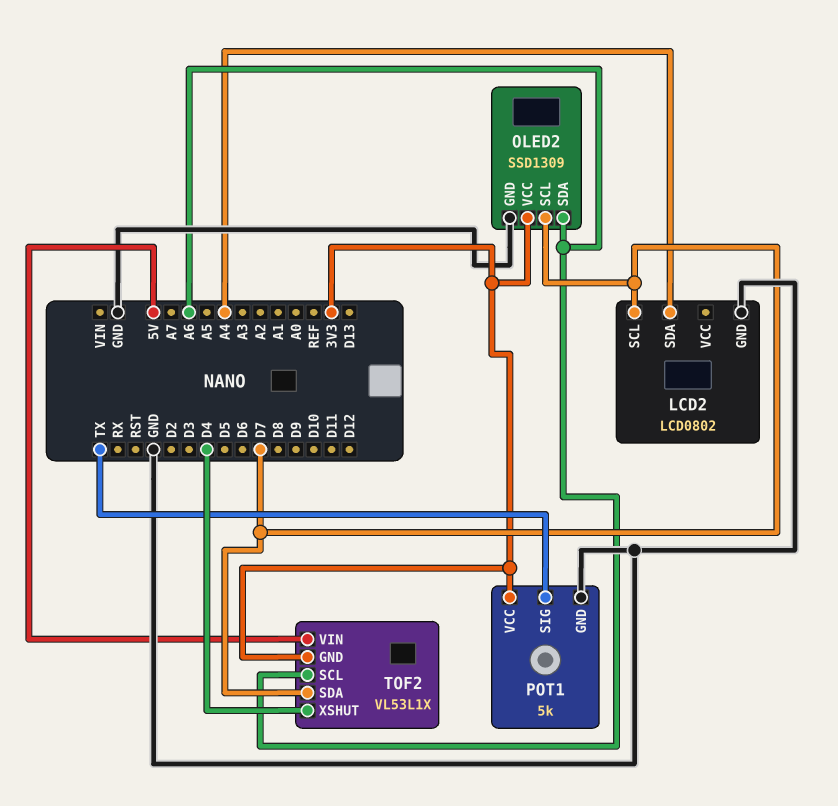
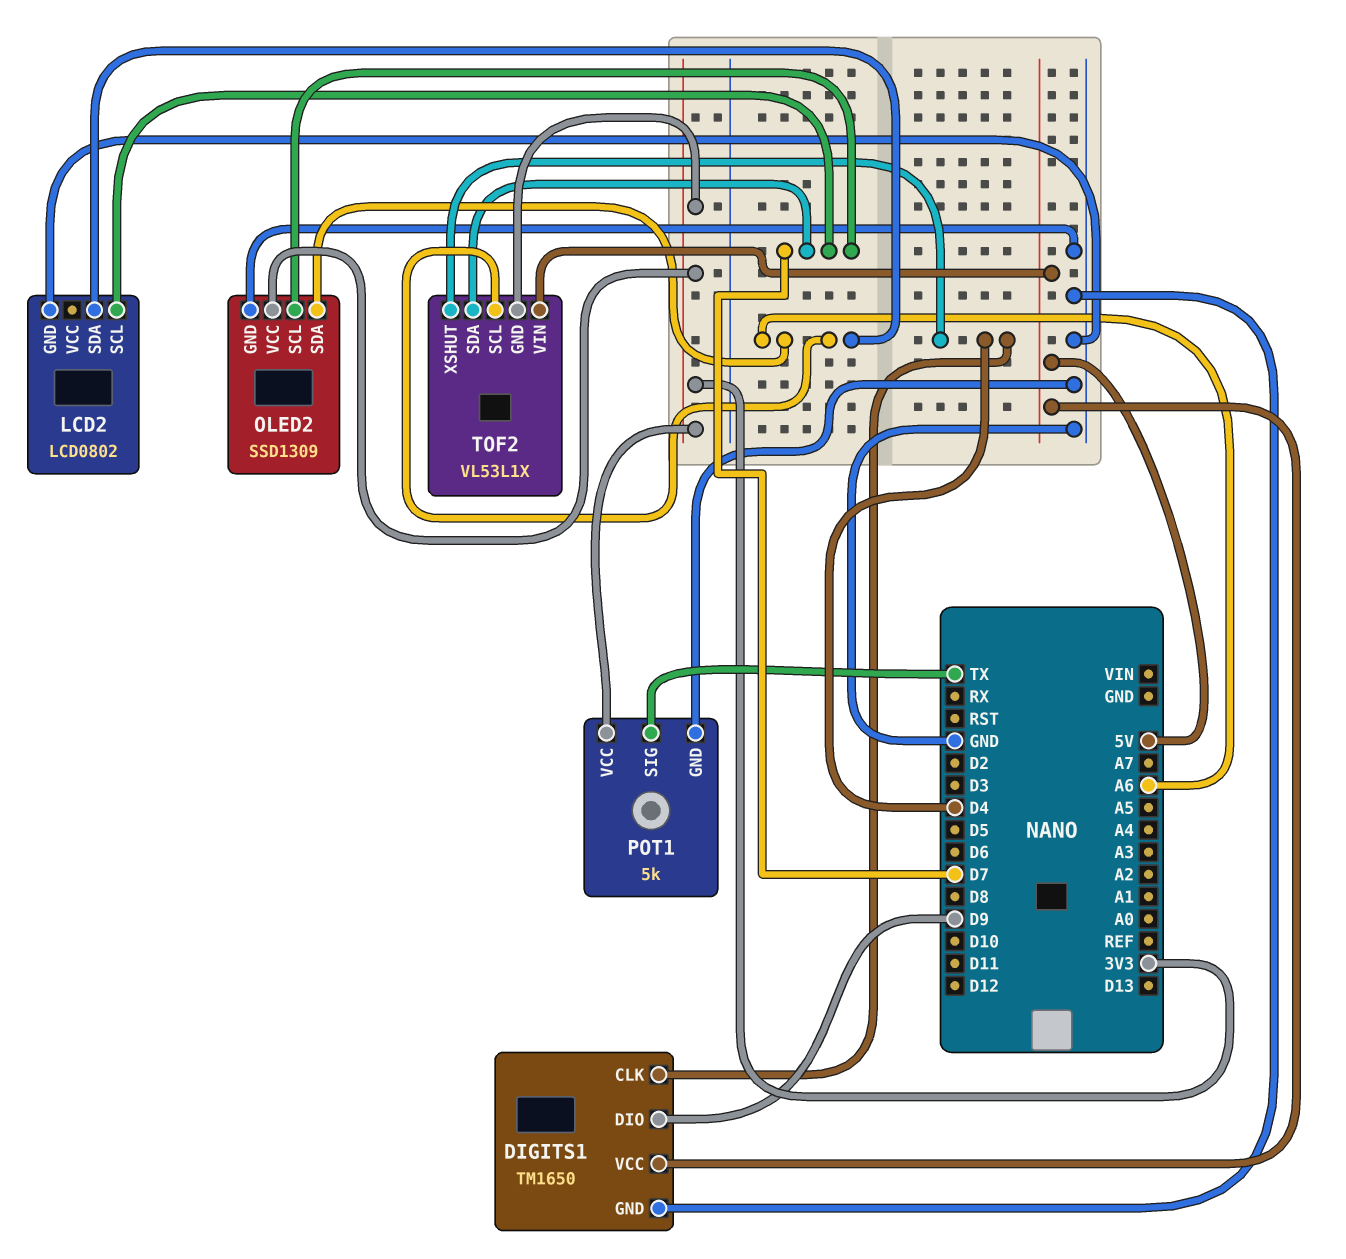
DIGITS1: none -> TM1650
DIGITS1 pin CLK: none -> D4
DIGITS1 pin DIO: none -> D9
DIGITS1 pin GND: none -> GND
DIGITS1 pin VCC: none -> 5V
LCD2 pin SDA: A4 -> A6

